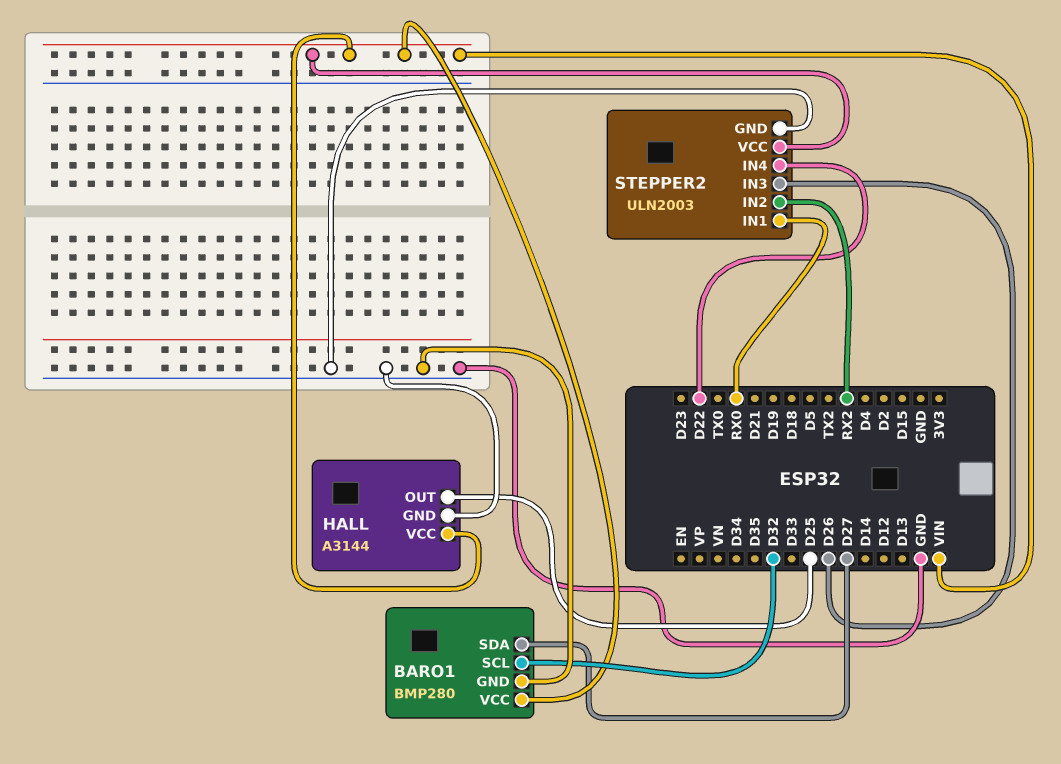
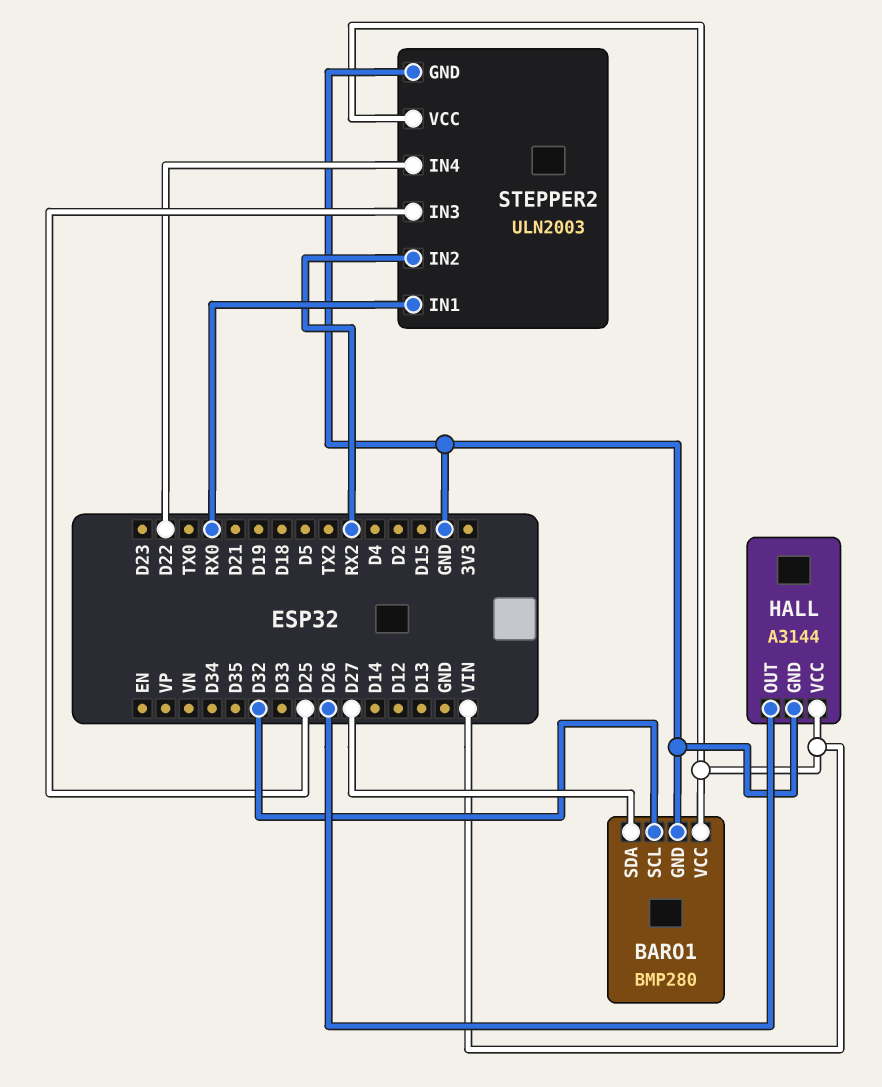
HALL pin OUT: D25 -> D26
STEPPER2 pin IN3: D26 -> D25

